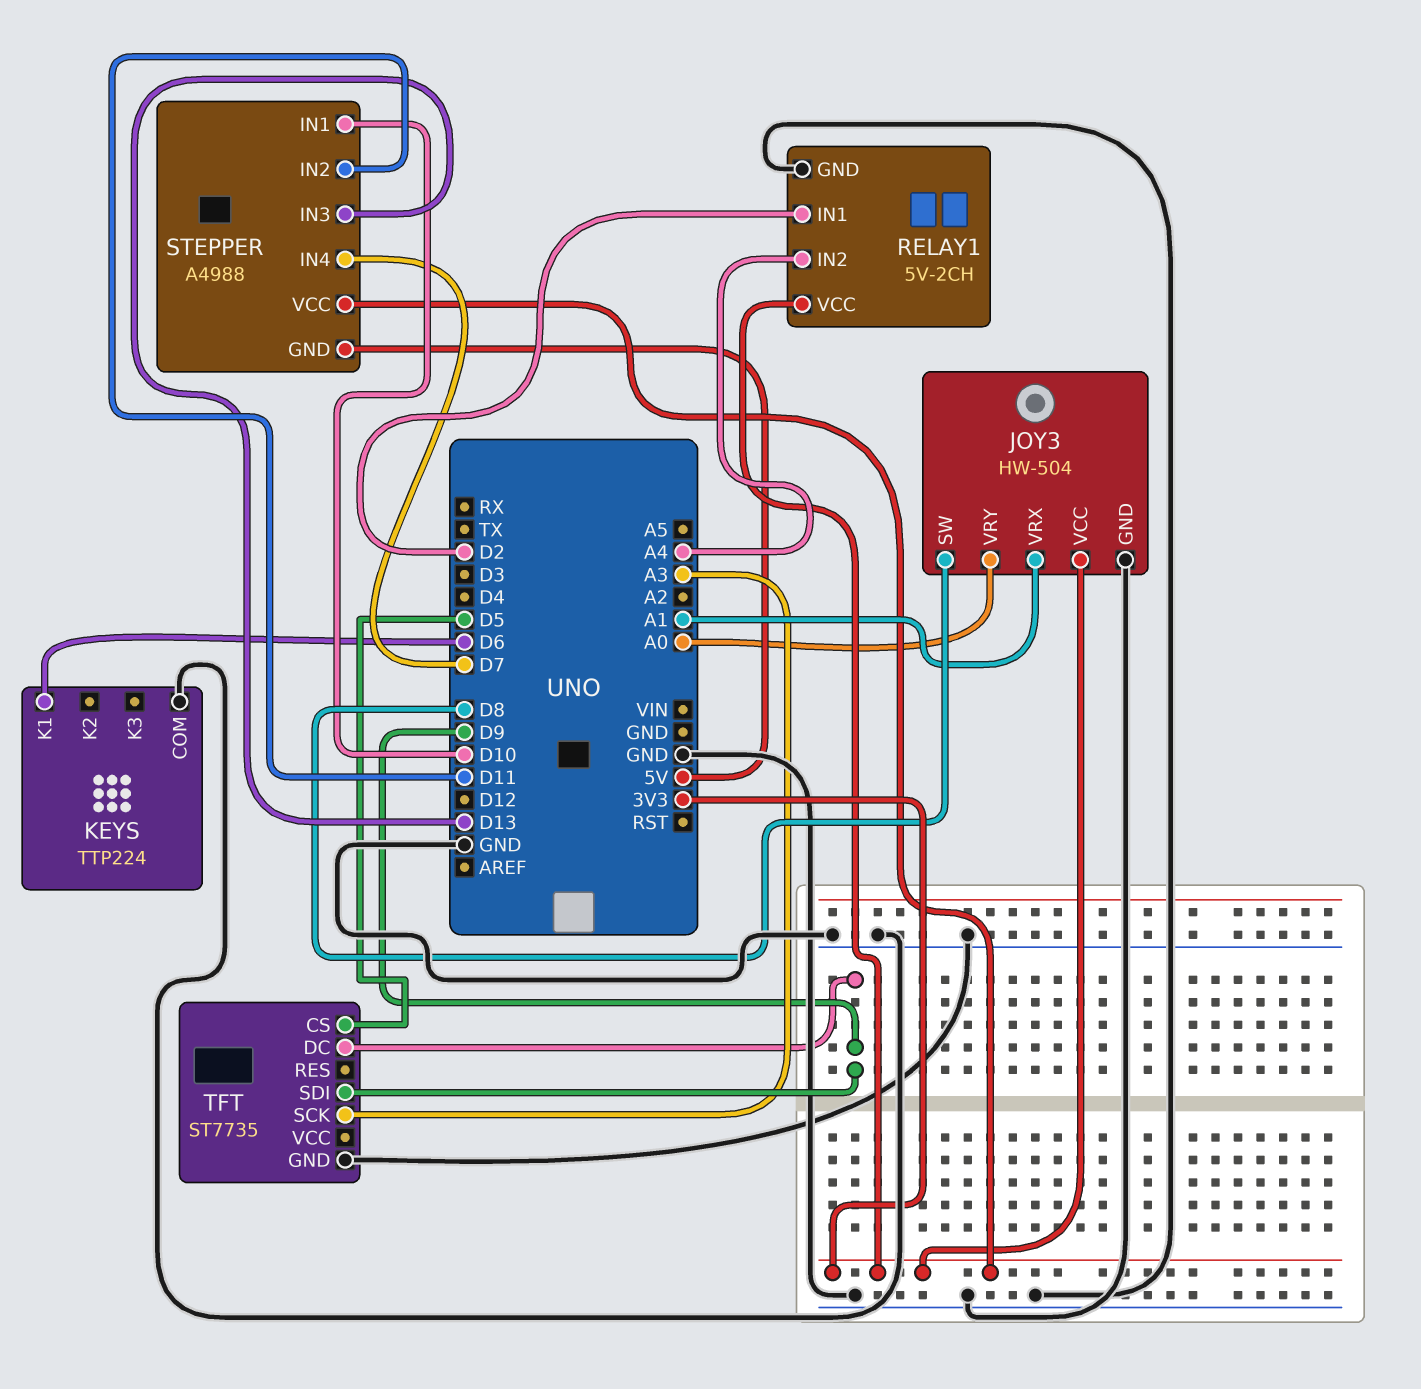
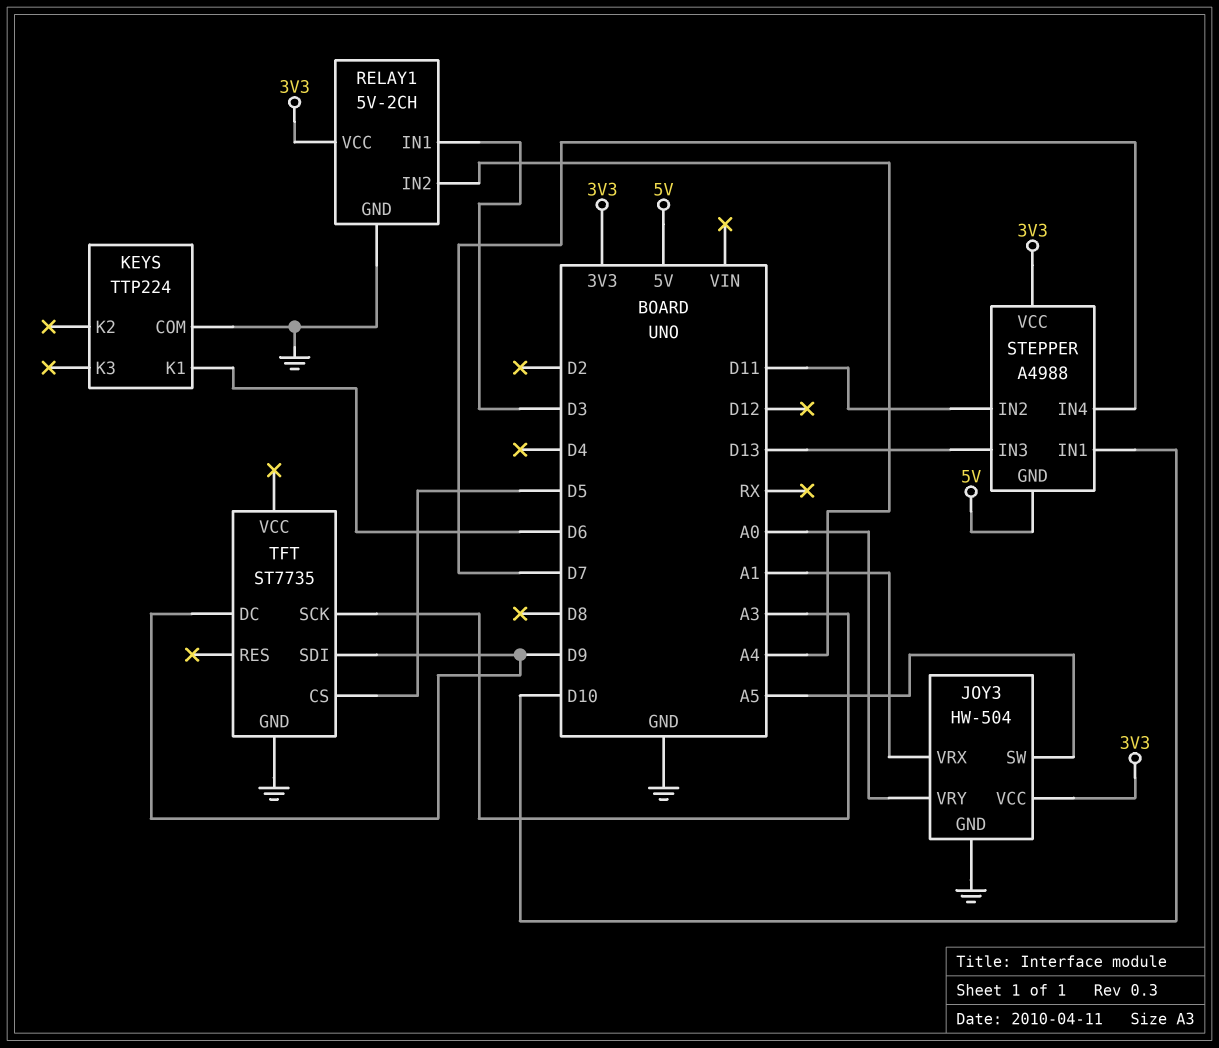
JOY3 pin SW: D8 -> A5
RELAY1 pin IN1: D2 -> D3

